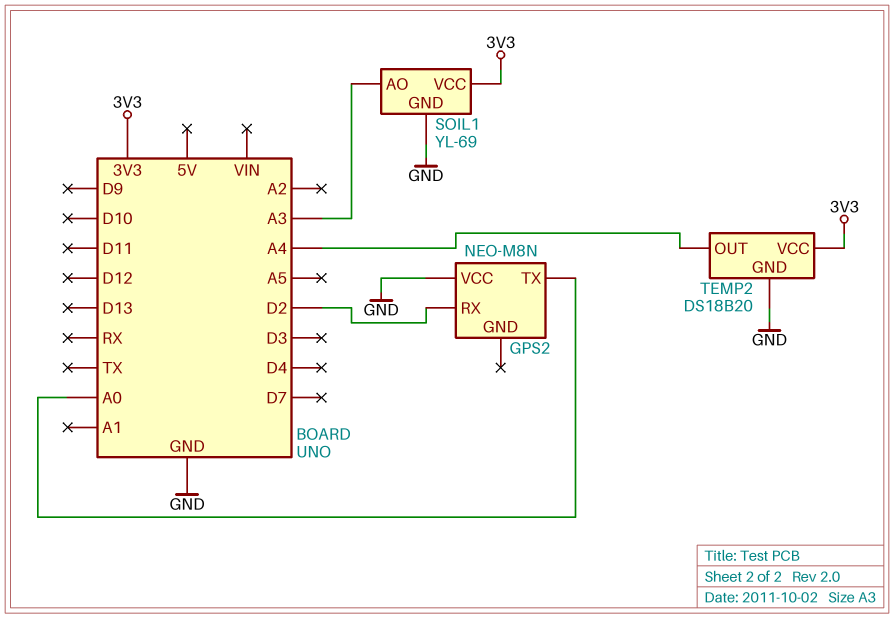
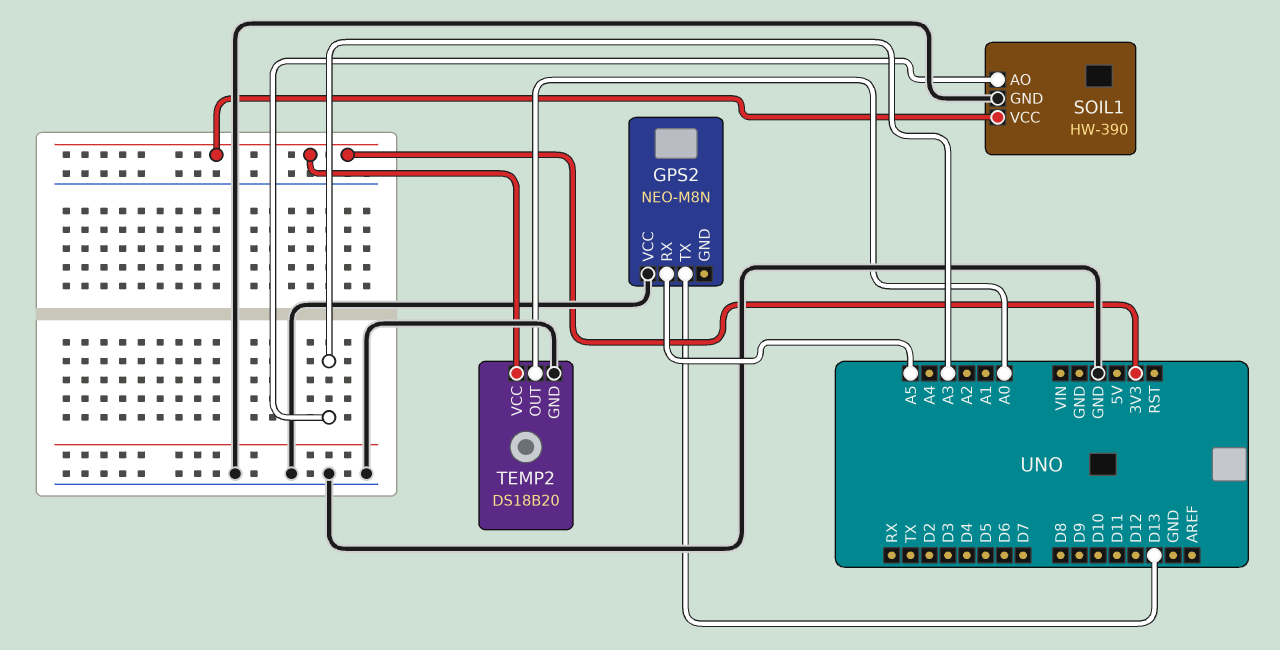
GPS2 pin RX: D2 -> A5
GPS2 pin TX: A0 -> D13
SOIL1: YL-69 -> HW-390
TEMP2 pin OUT: A4 -> A0

